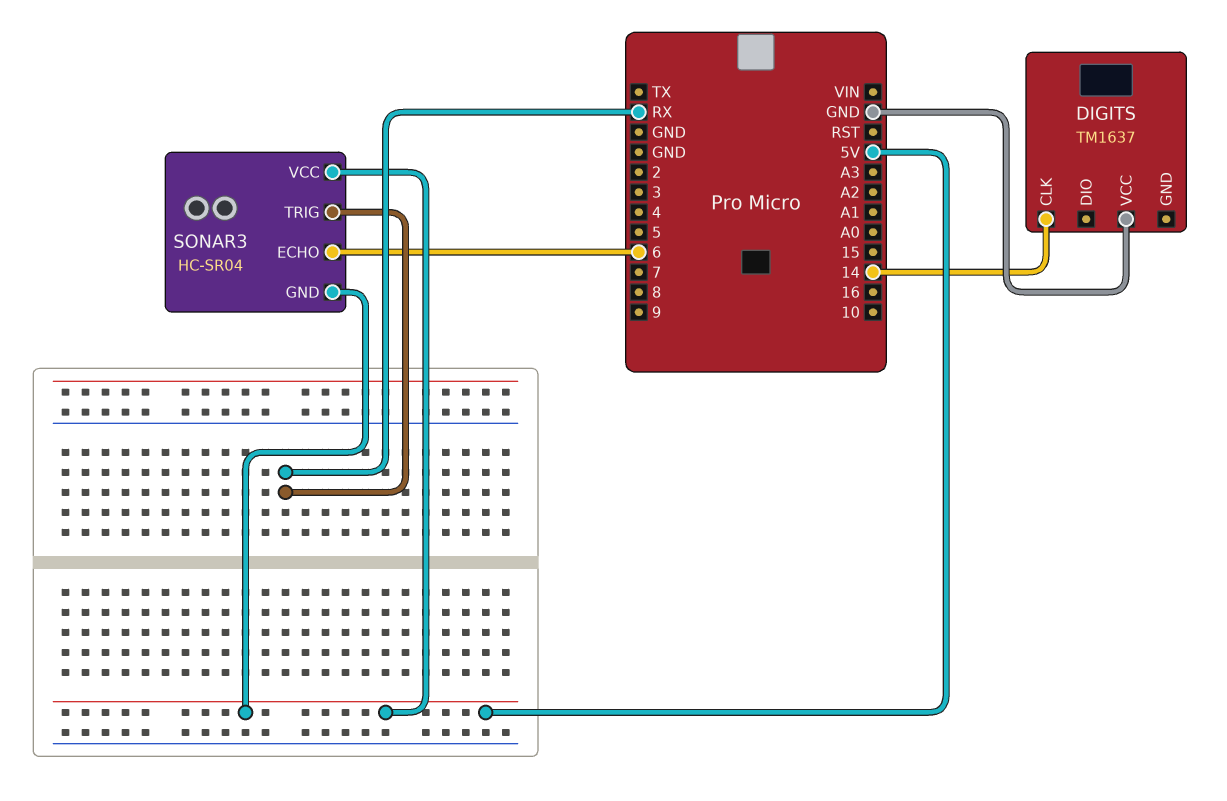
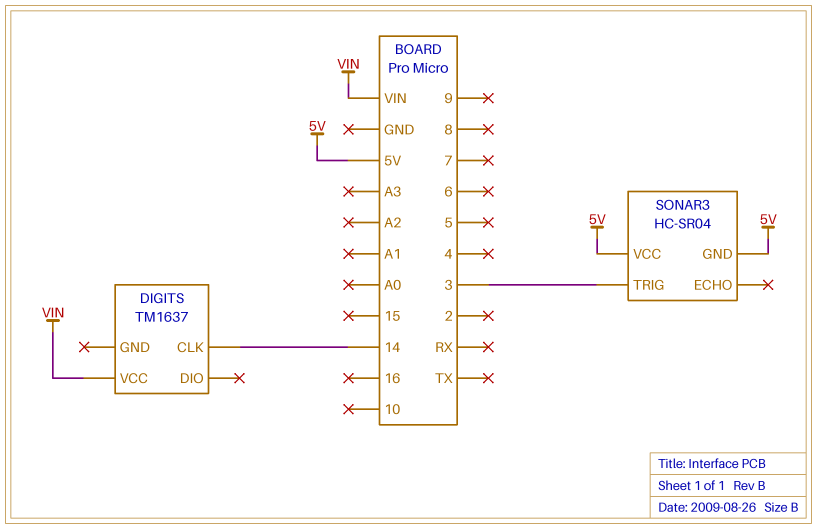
DIGITS pin VCC: GND -> VIN
SONAR3 pin ECHO: 6 -> none
SONAR3 pin TRIG: RX -> 3

